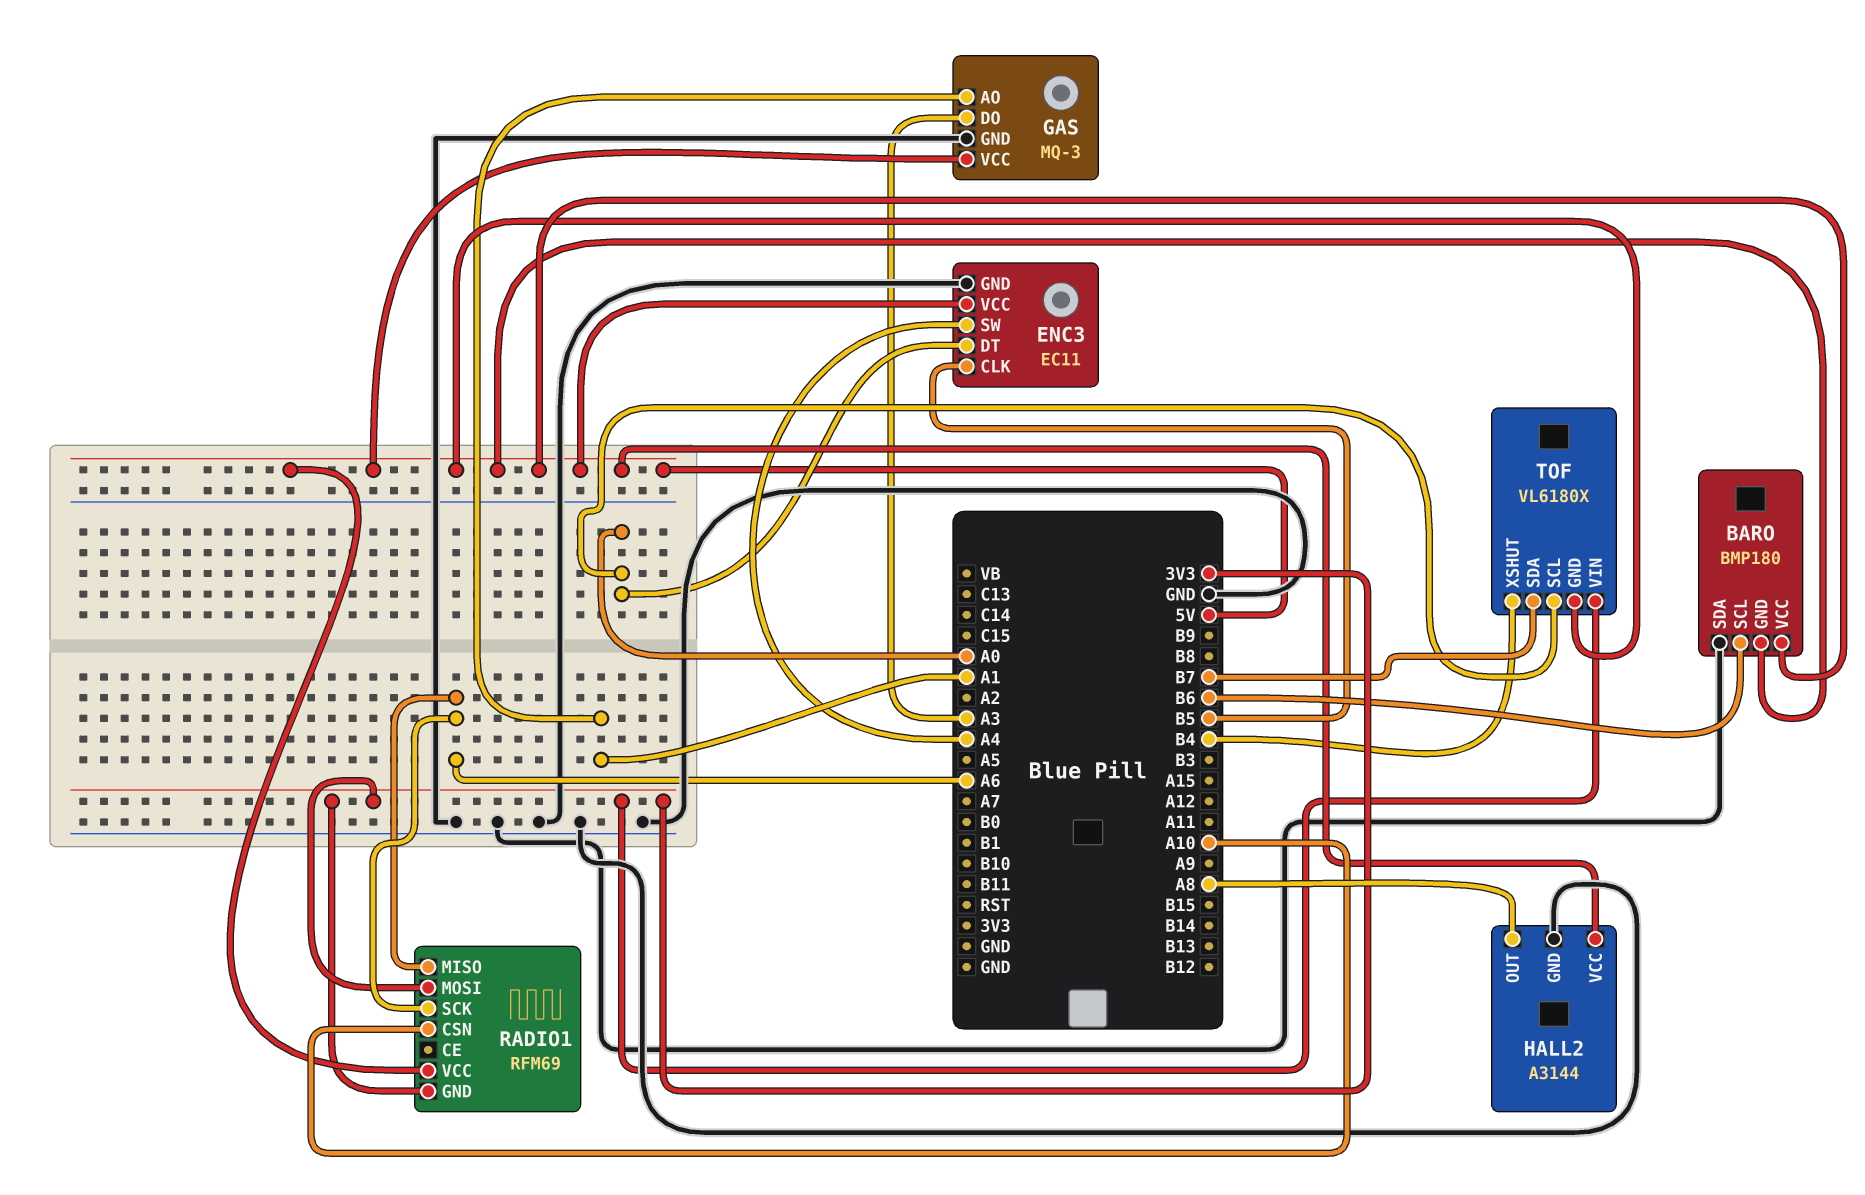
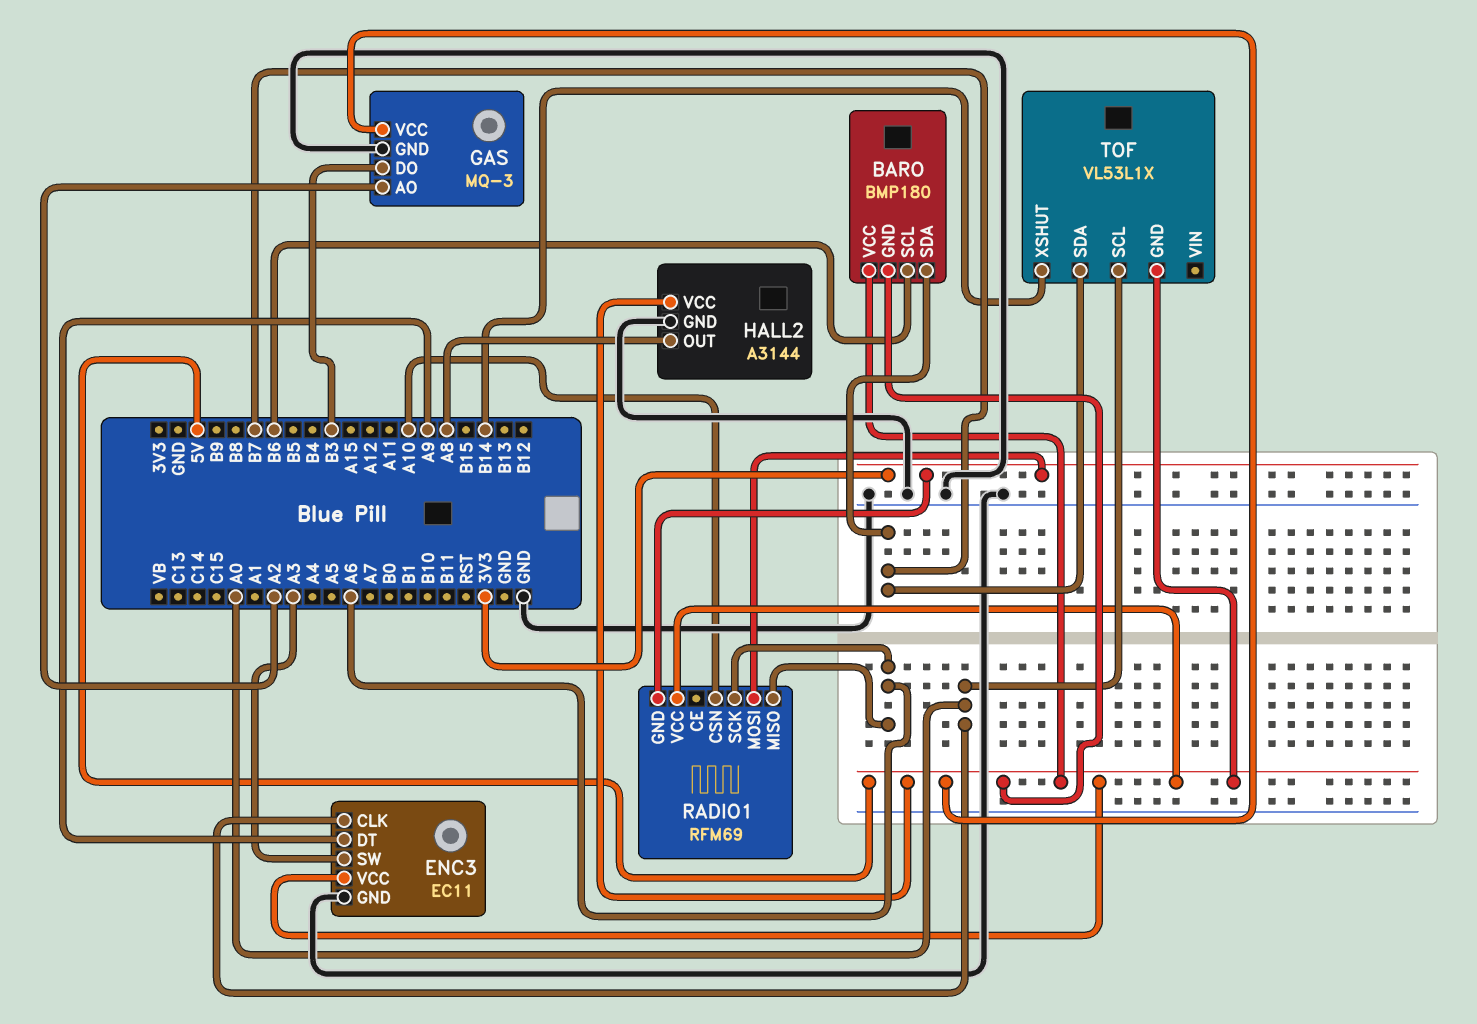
BARO pin SDA: GND -> B7
ENC3 pin CLK: B5 -> A0
ENC3 pin DT: A0 -> A9
ENC3 pin SW: A4 -> A3
GAS pin AO: A1 -> A2
GAS pin DO: A3 -> B3
TOF: VL6180X -> VL53L1X
TOF pin VIN: 3V3 -> none
TOF pin XSHUT: B4 -> B14

